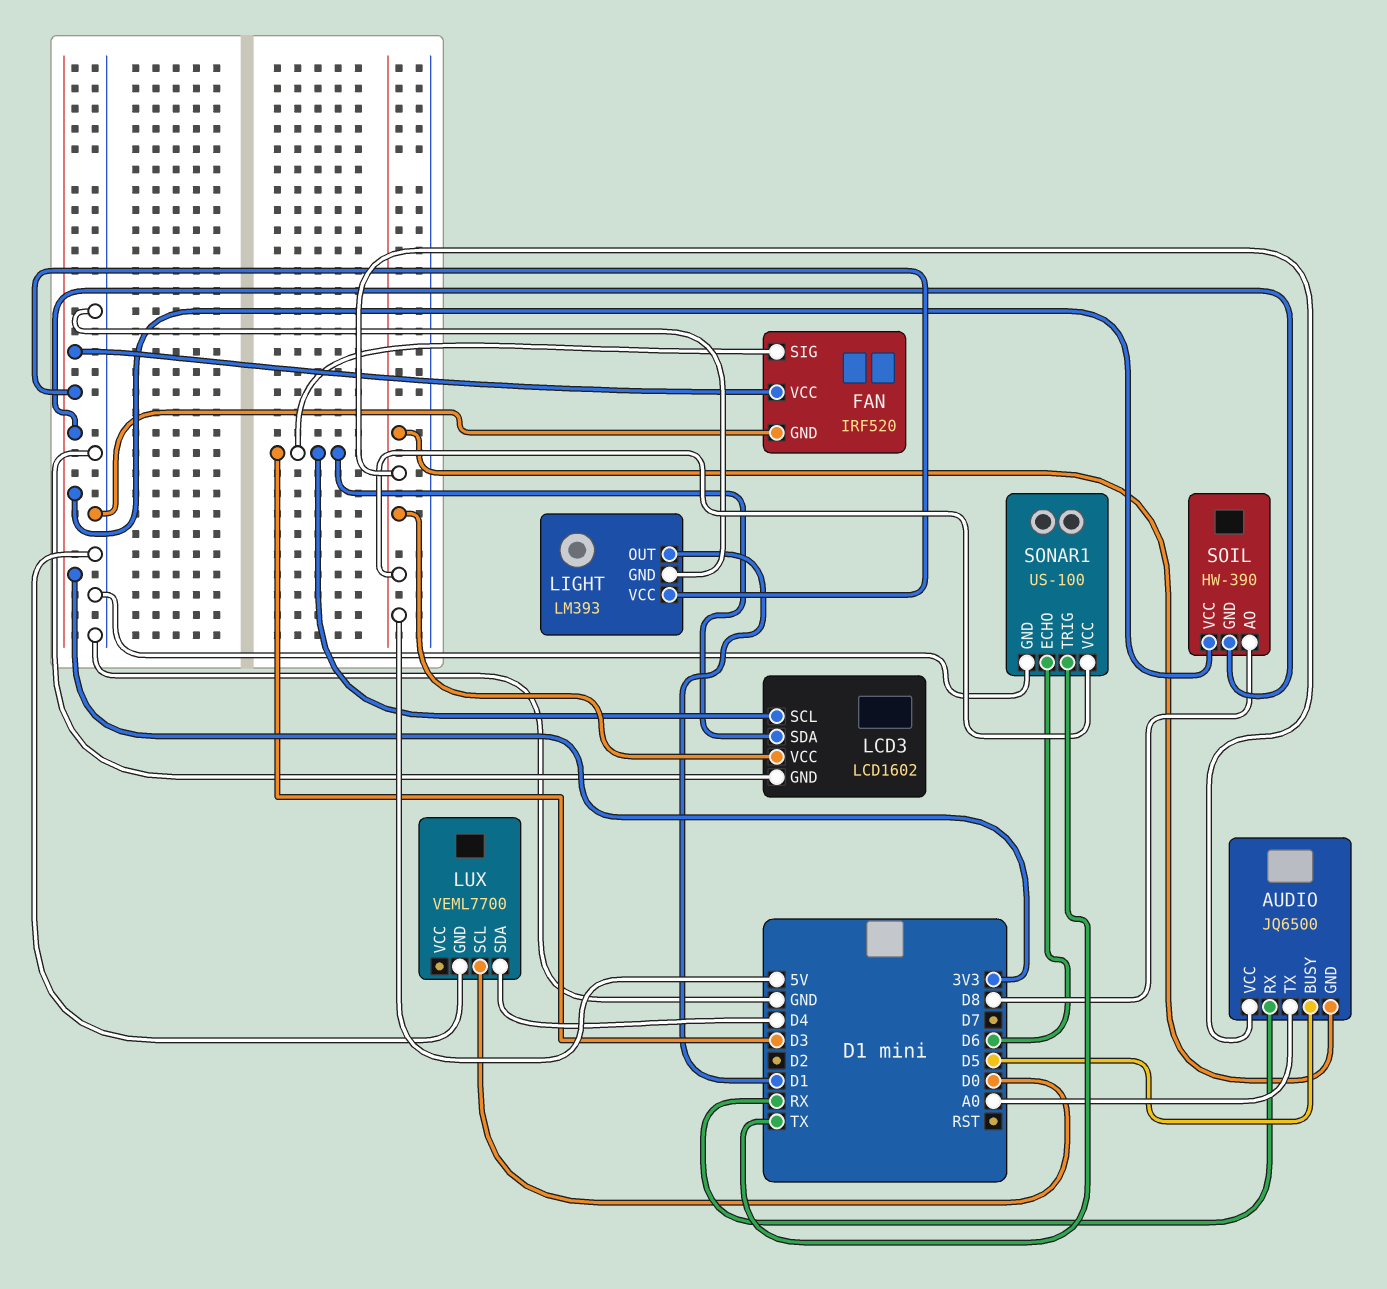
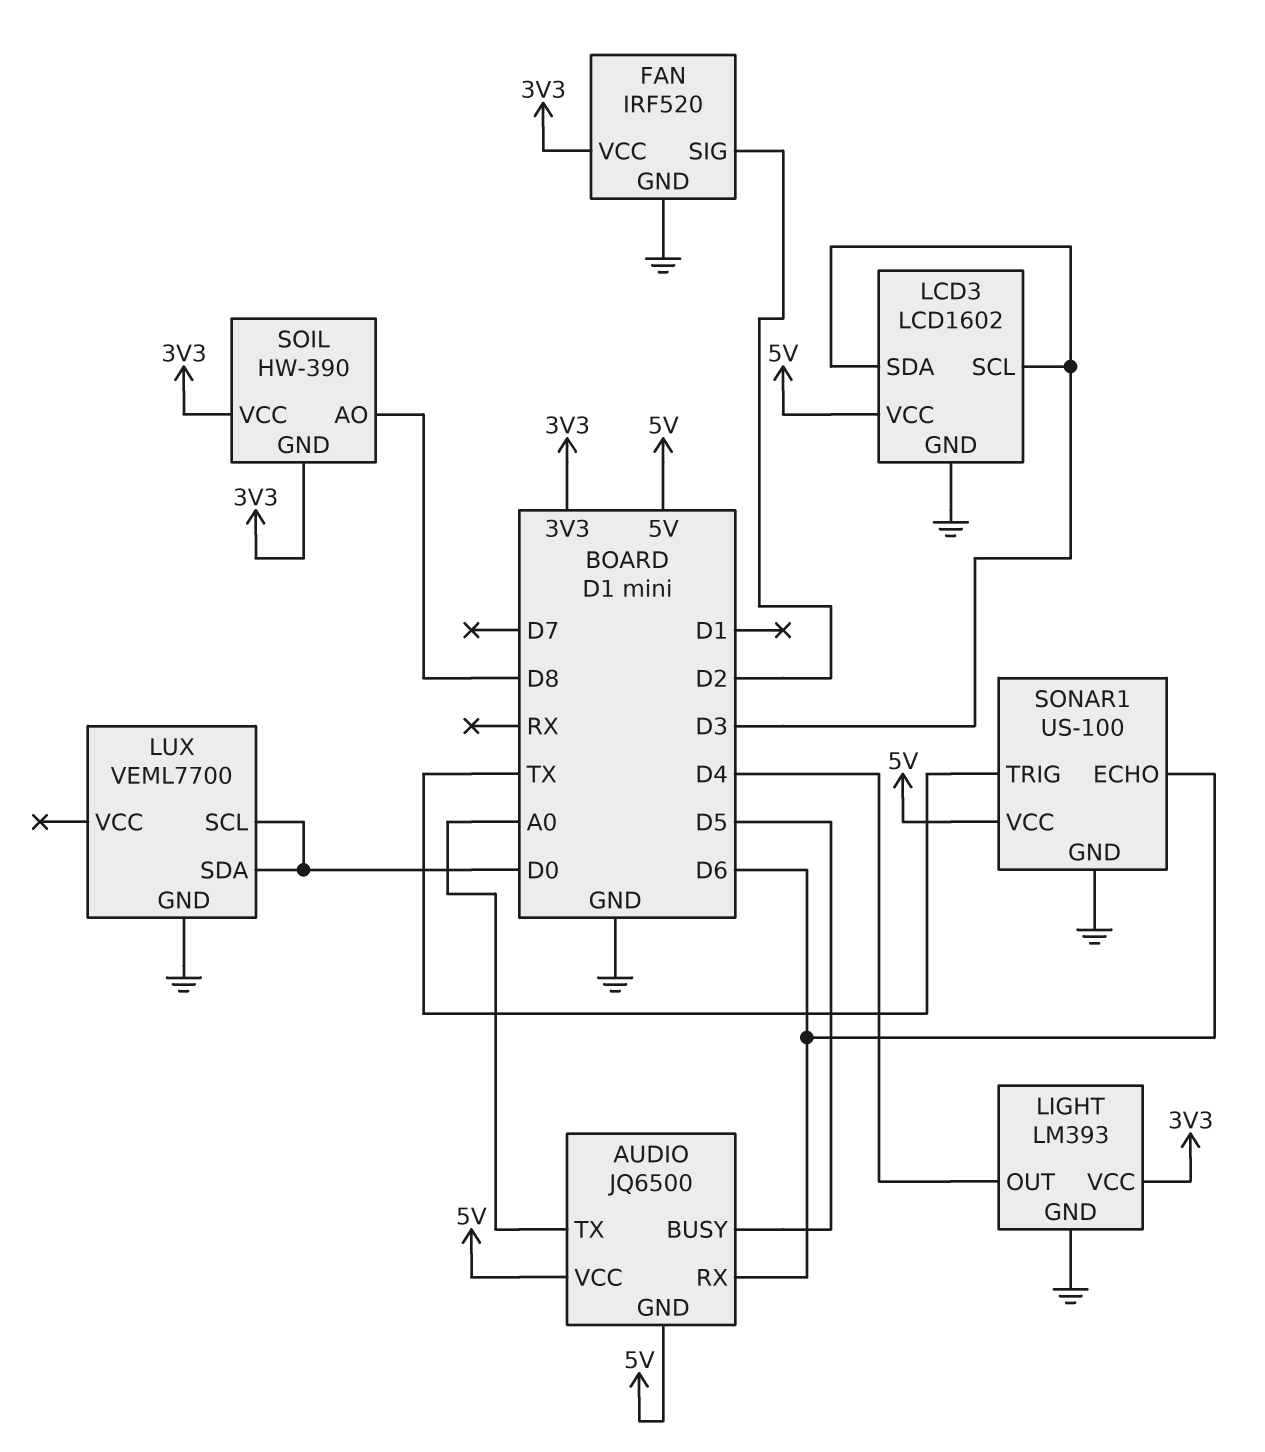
AUDIO pin RX: RX -> D6
FAN pin SIG: D3 -> D2
LIGHT pin OUT: D1 -> D4
LUX pin SDA: D4 -> D0

